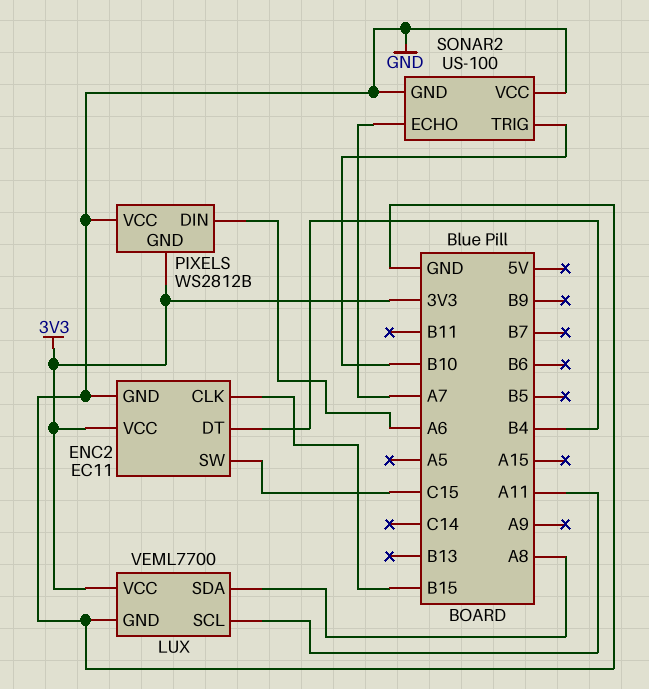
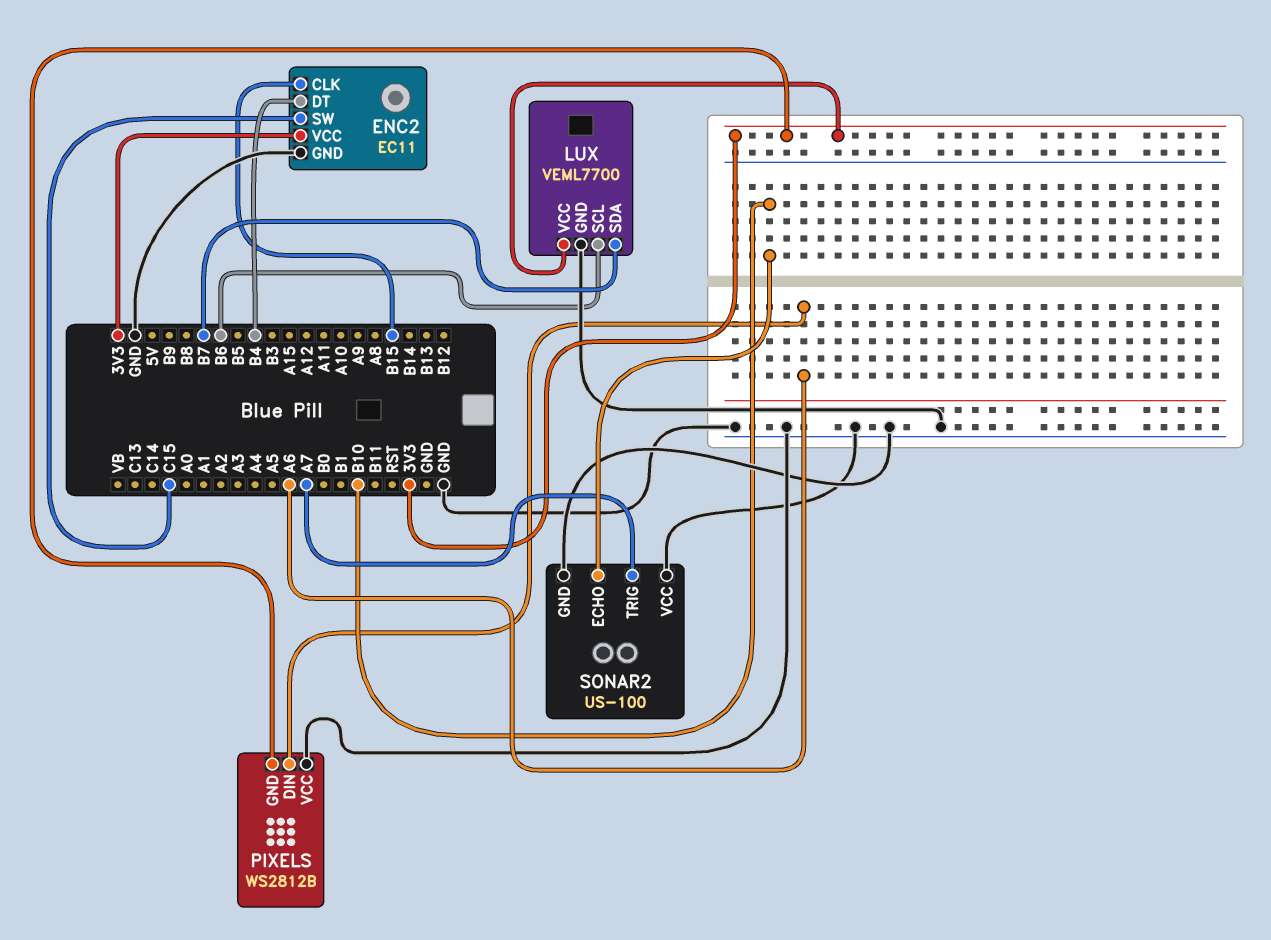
LUX pin SCL: A11 -> B6
LUX pin SDA: A8 -> B7
SONAR2 pin ECHO: A7 -> B10
SONAR2 pin TRIG: B10 -> A7

